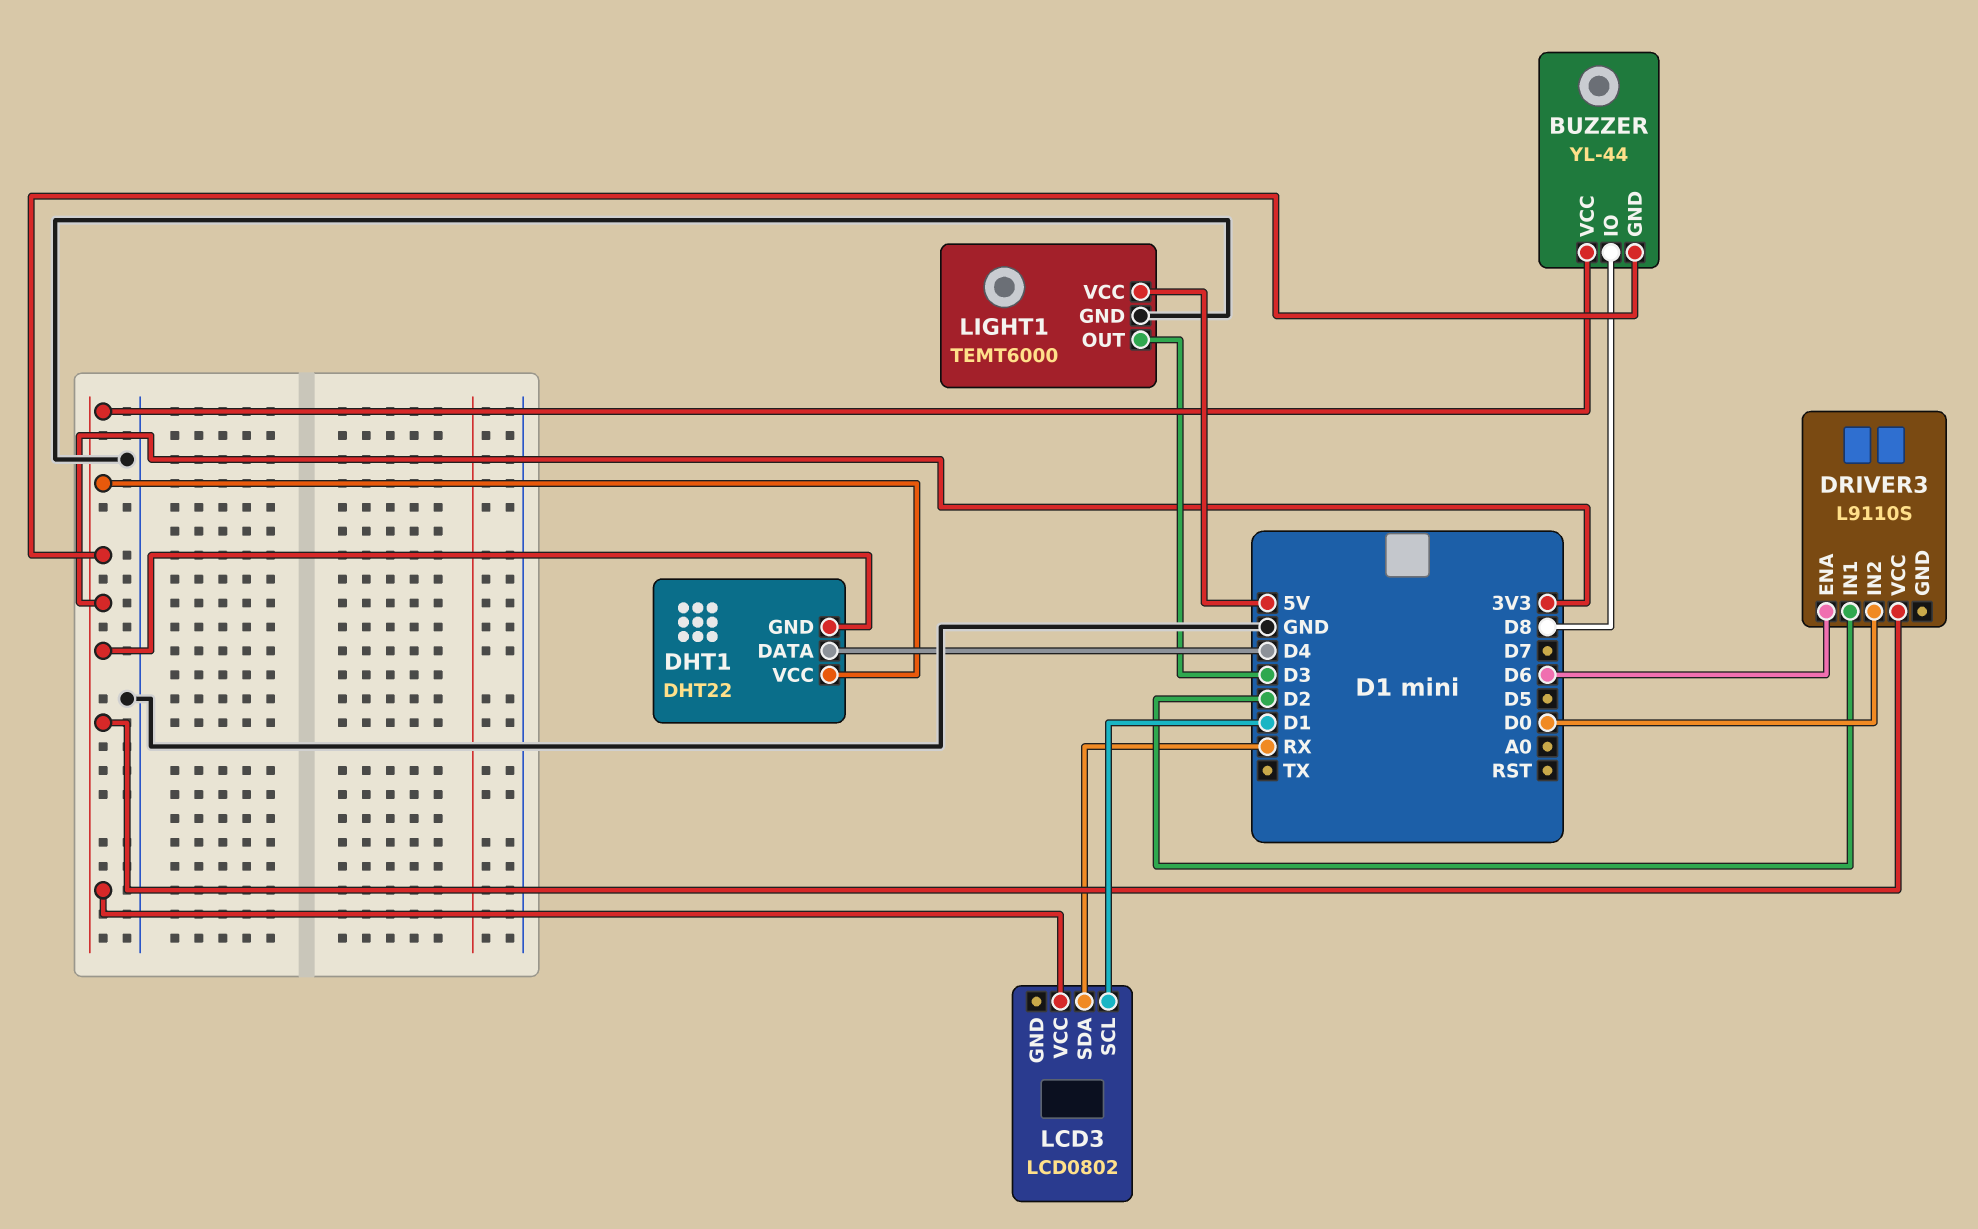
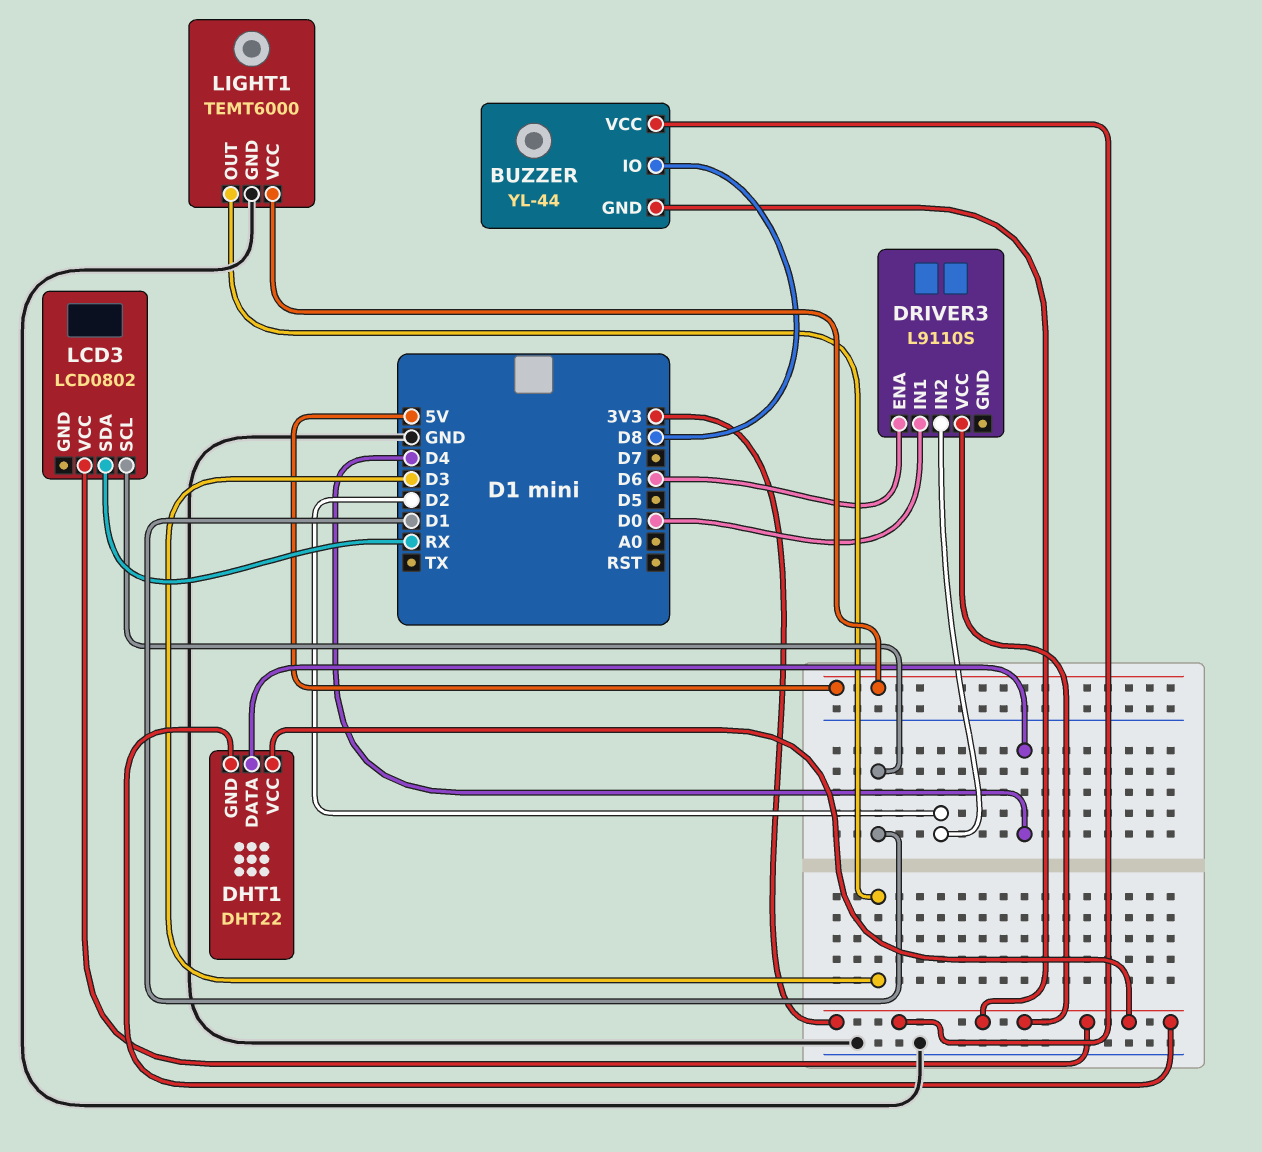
DRIVER3 pin IN1: D2 -> D0
DRIVER3 pin IN2: D0 -> D2

